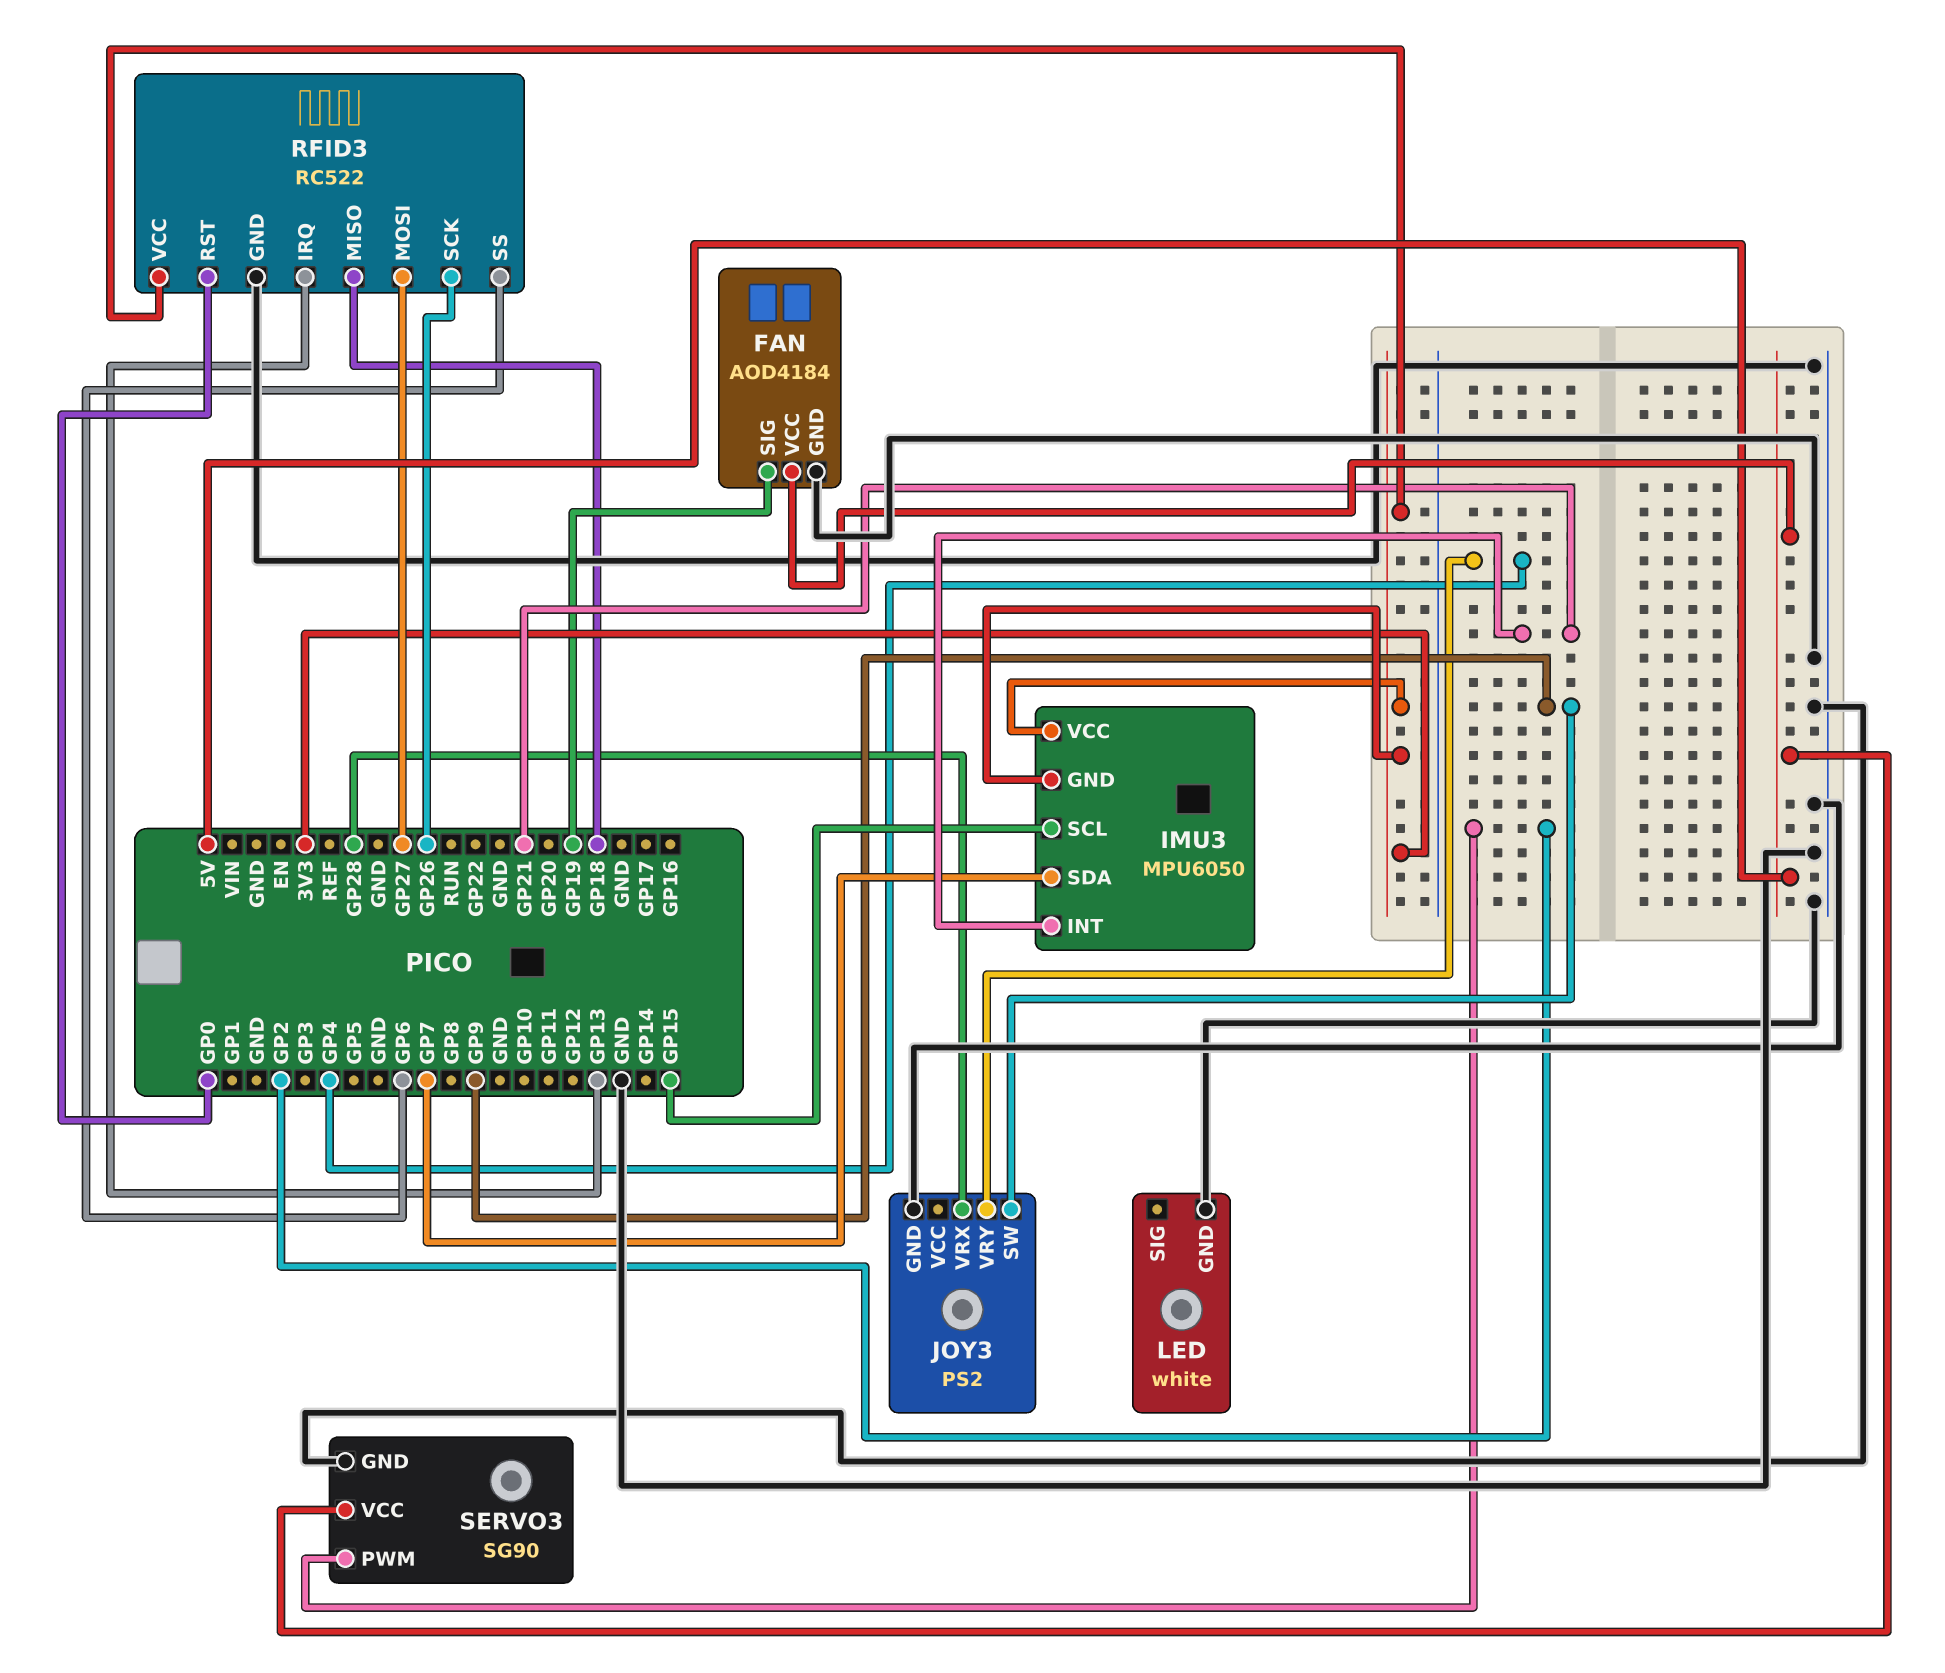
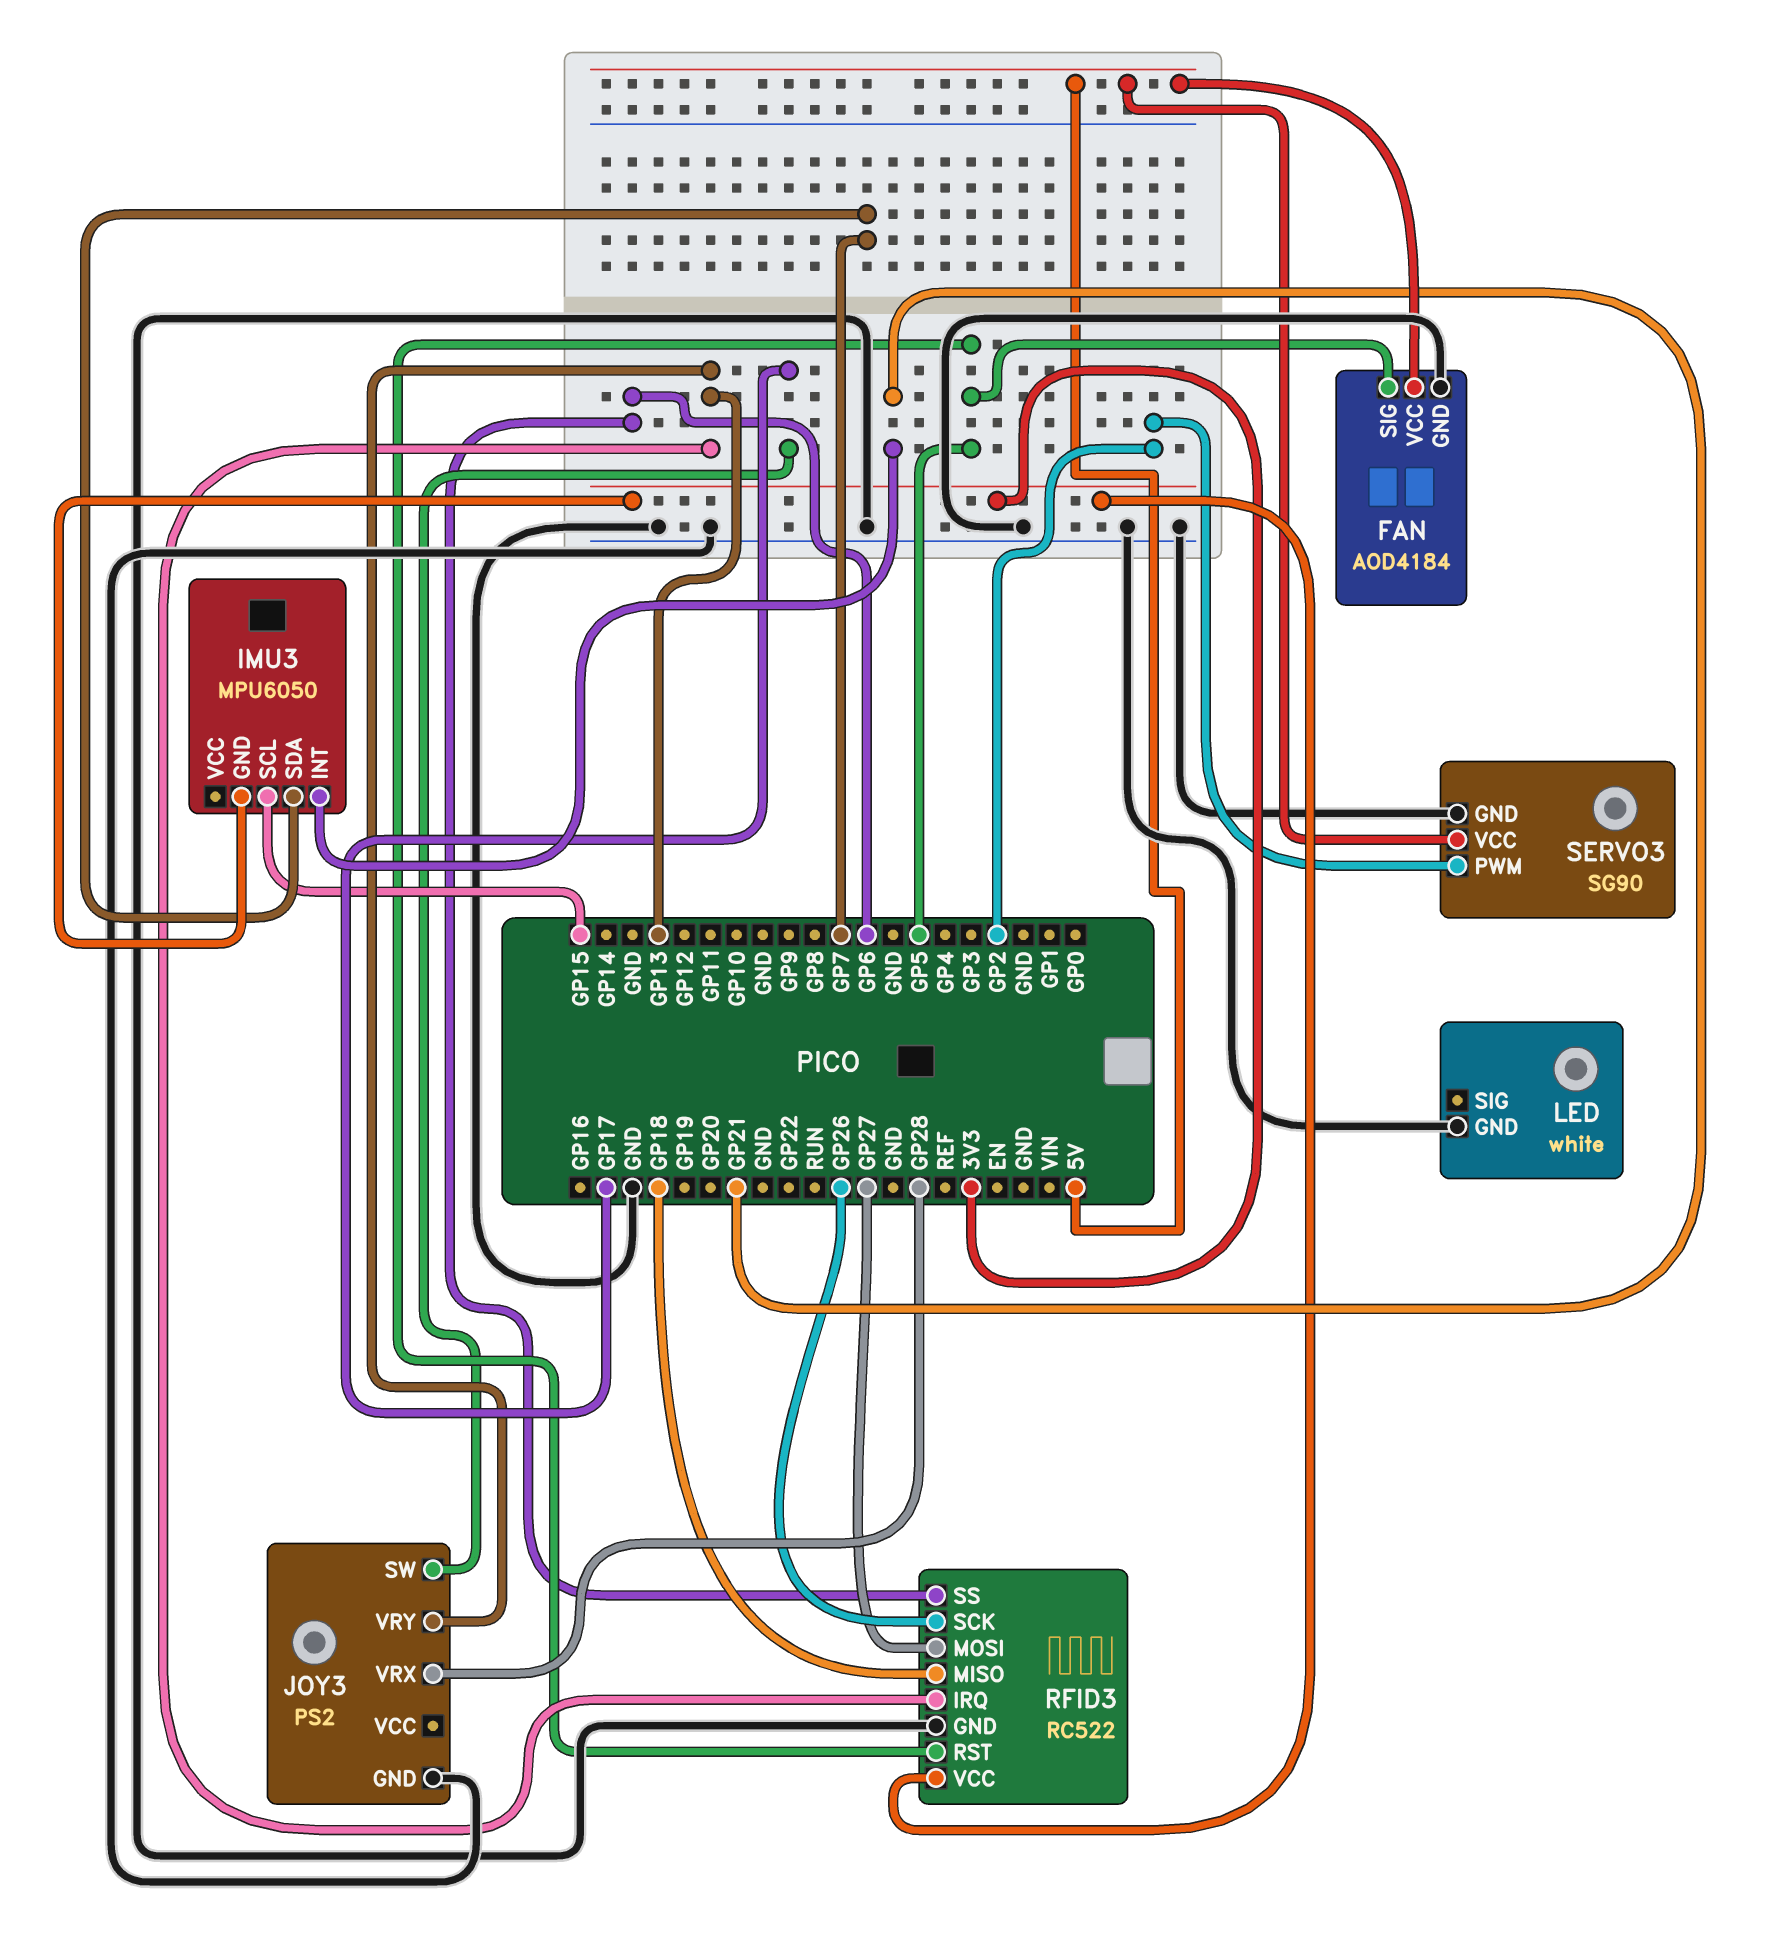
FAN pin SIG: GP19 -> GP5
IMU3 pin VCC: 3V3 -> none
JOY3 pin SW: GP9 -> GP17
JOY3 pin VRY: GP4 -> GP13
RFID3 pin RST: GP0 -> GP5

